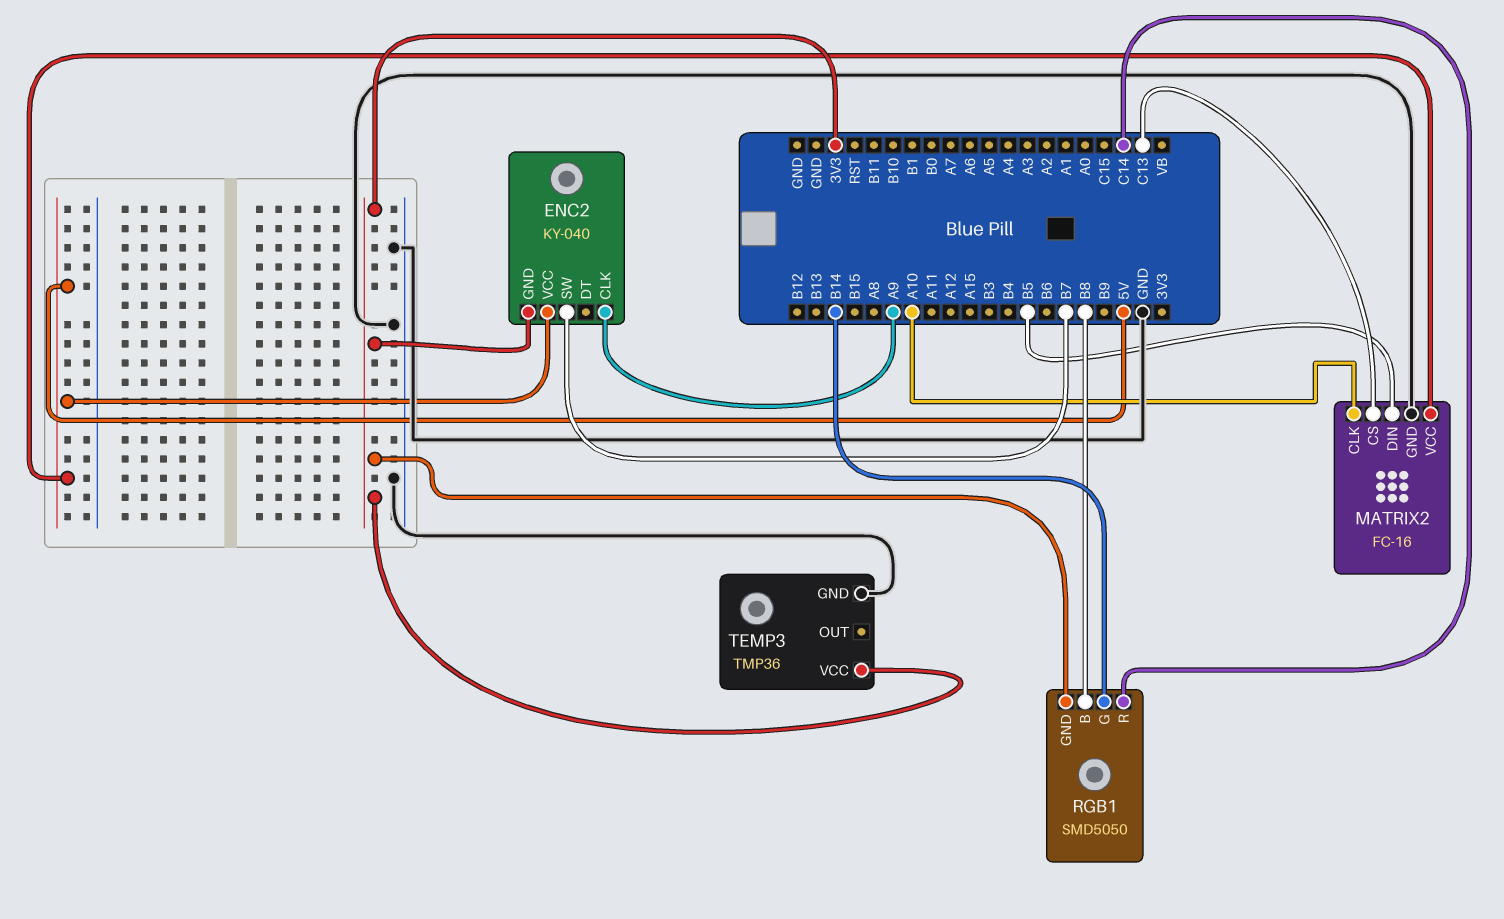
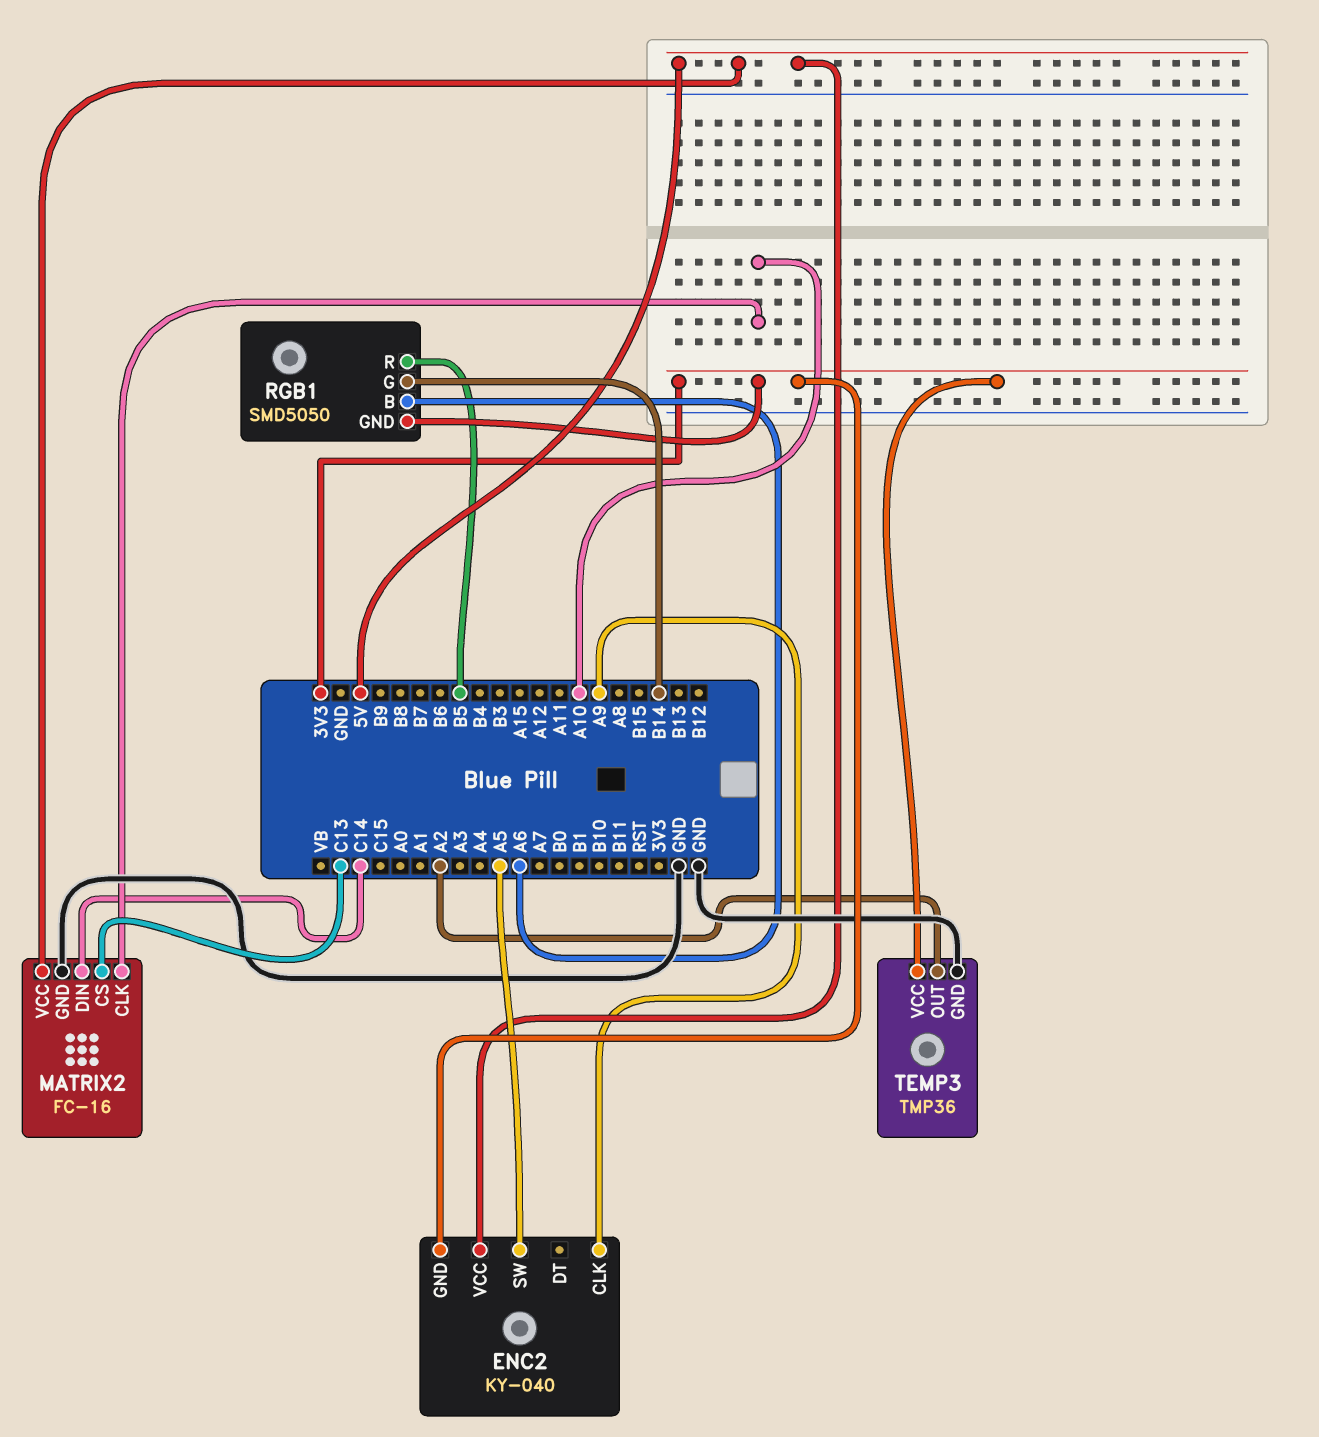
ENC2 pin SW: B7 -> A5
MATRIX2 pin DIN: B5 -> C14
RGB1 pin B: B8 -> A6
RGB1 pin R: C14 -> B5
TEMP3 pin OUT: none -> A2

